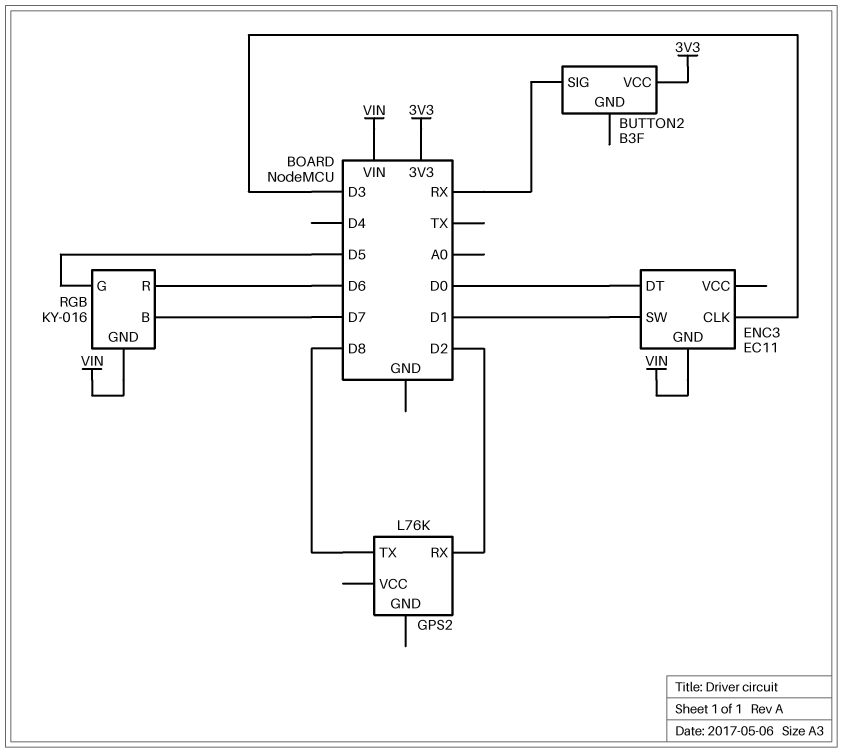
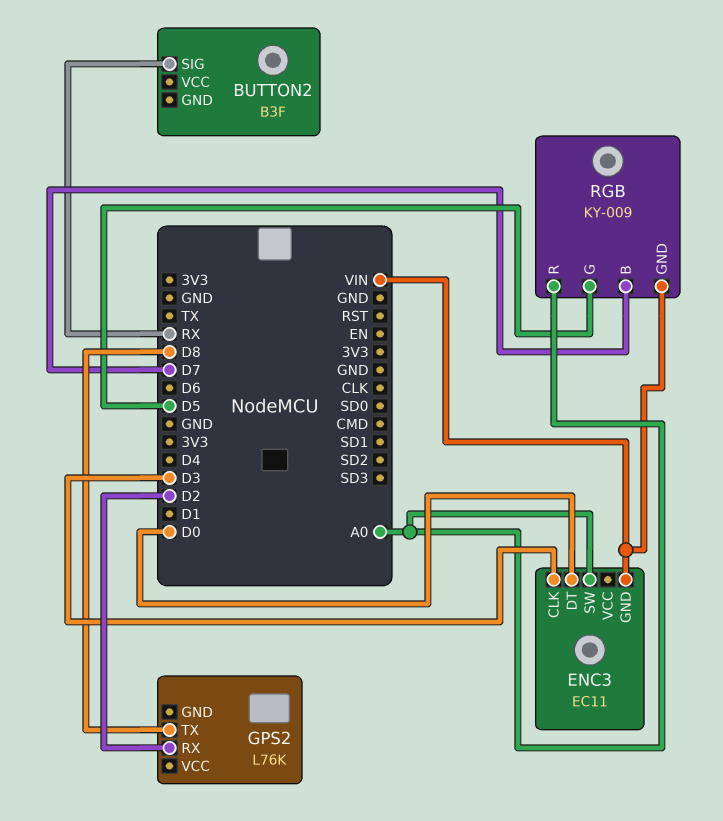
BUTTON2 pin VCC: 3V3 -> none
ENC3 pin SW: D1 -> A0
RGB: KY-016 -> KY-009
RGB pin R: D6 -> A0

